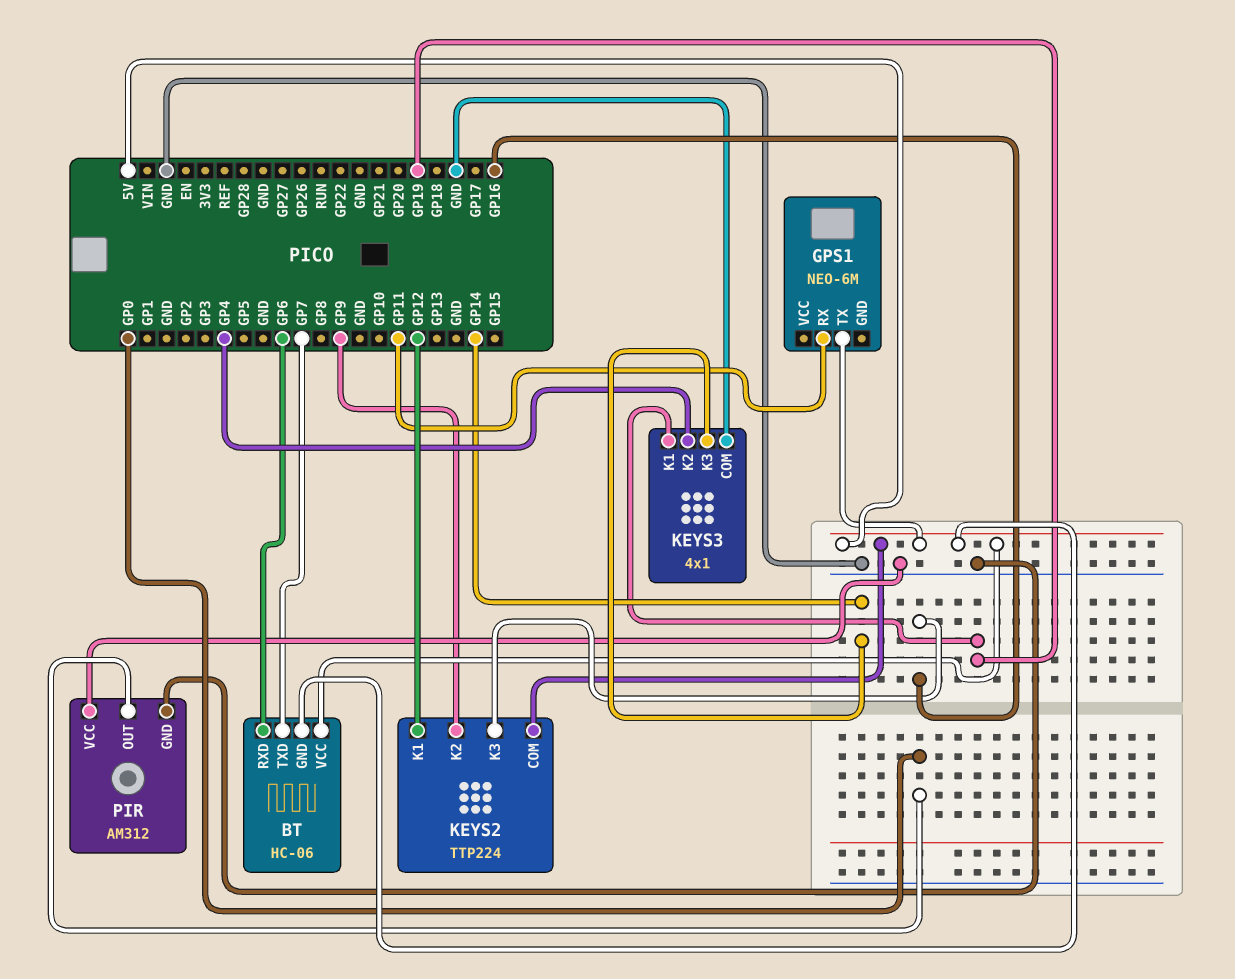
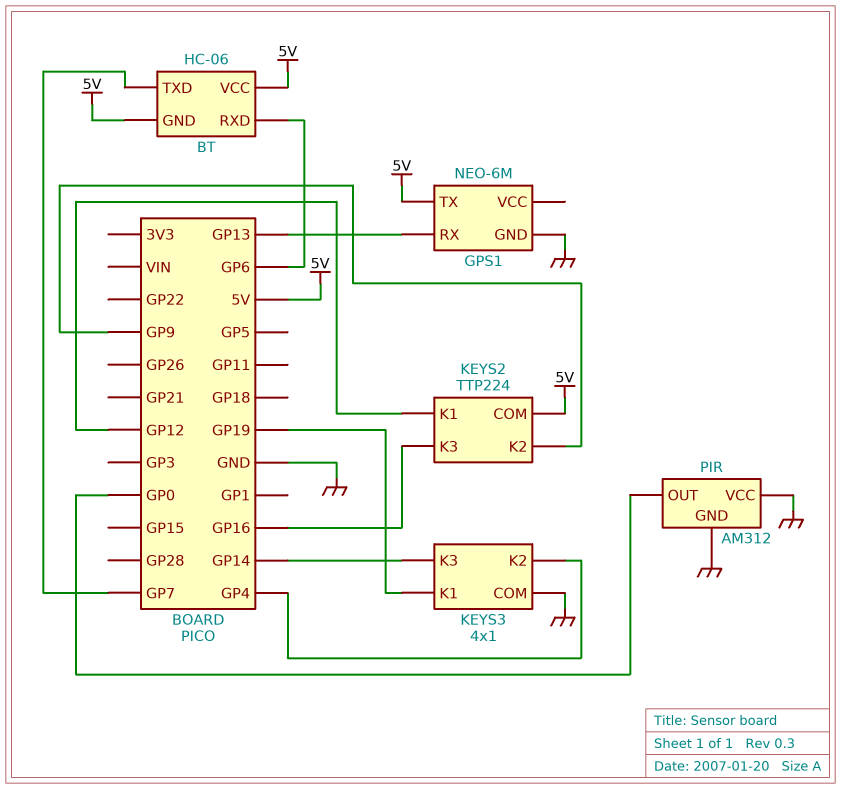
GPS1 pin GND: none -> GND
GPS1 pin RX: GP11 -> GP13

